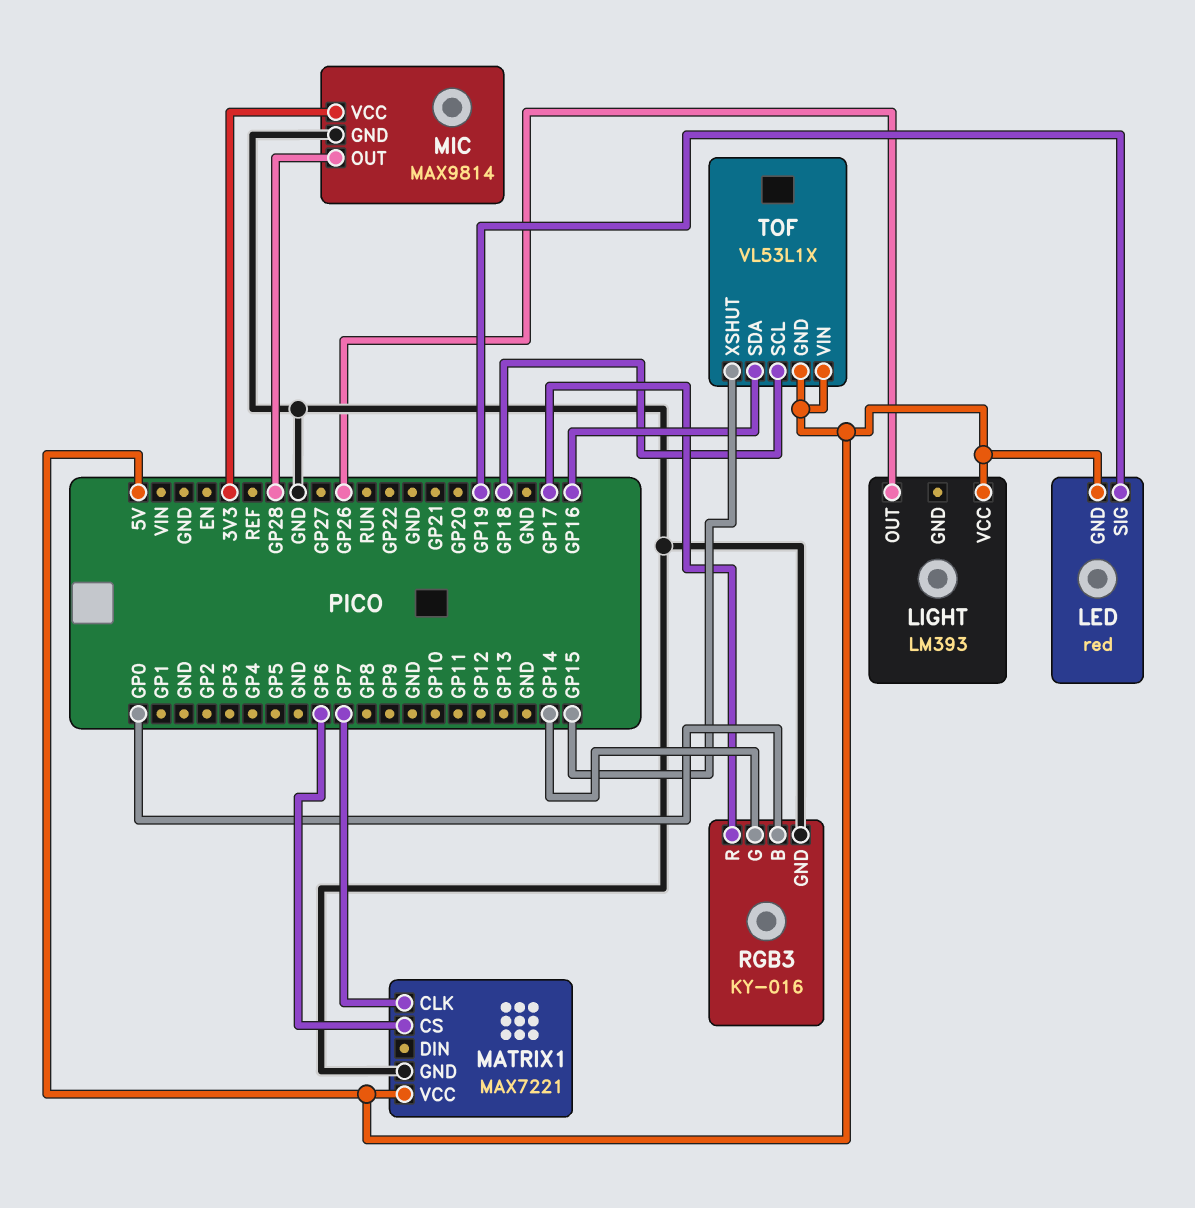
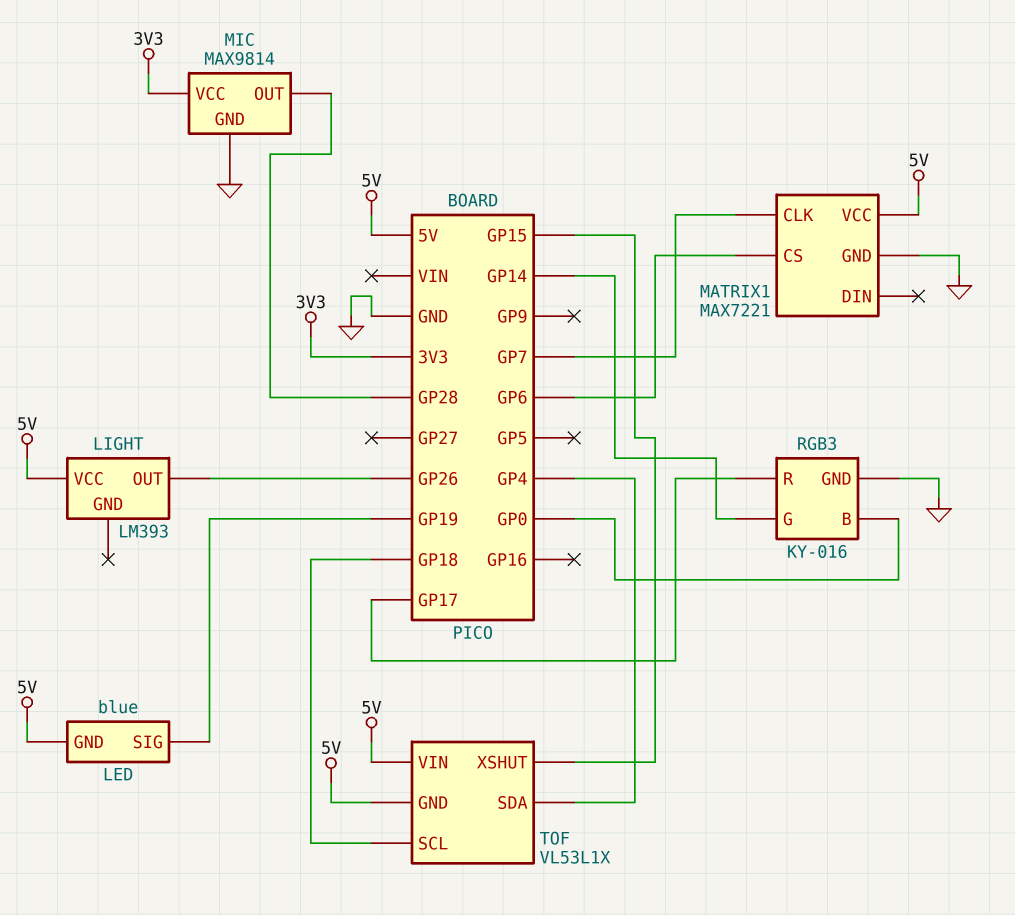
LED: red -> blue
TOF pin SDA: GP16 -> GP4

